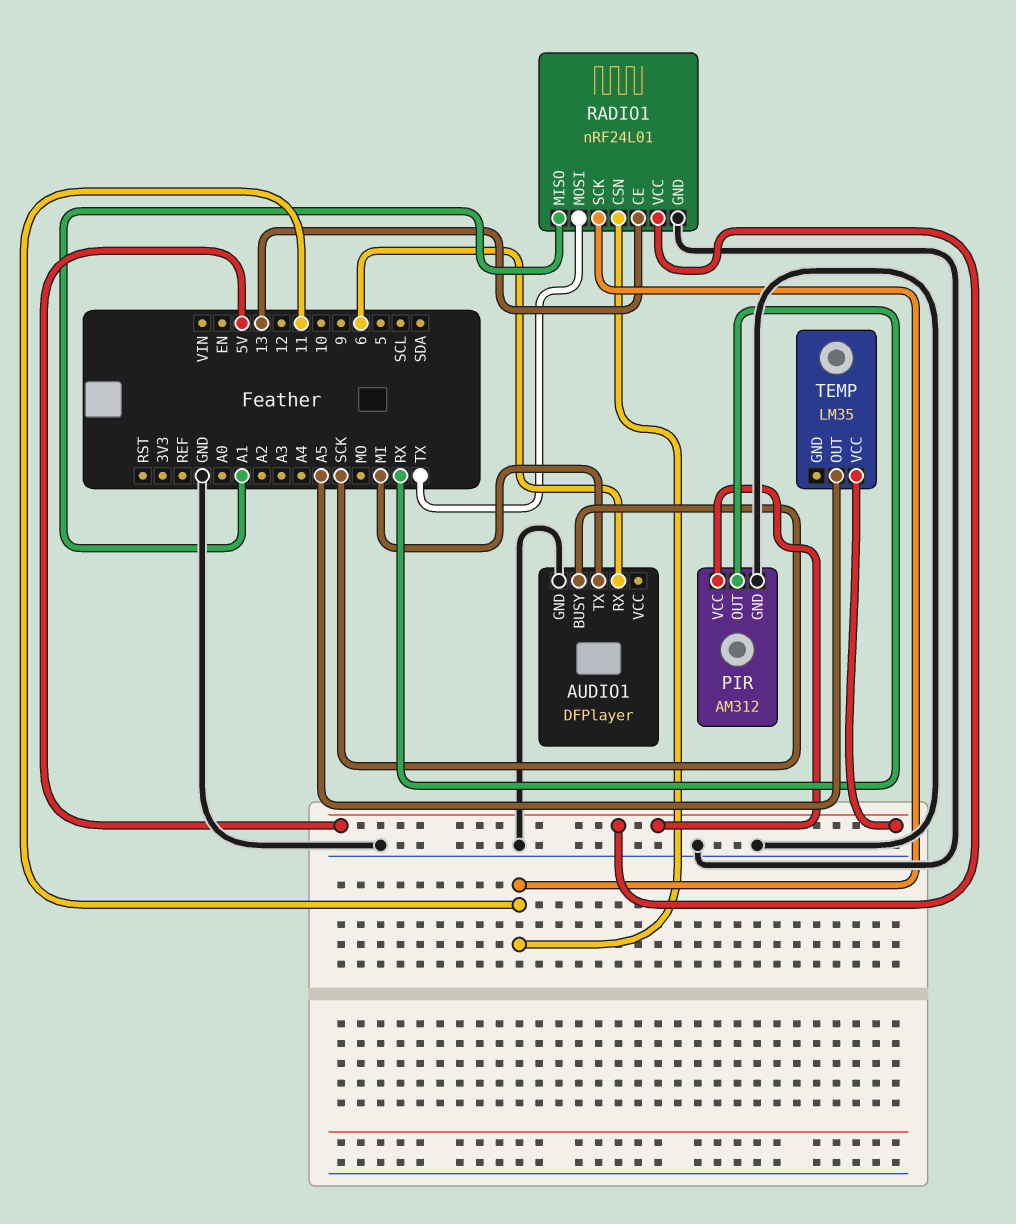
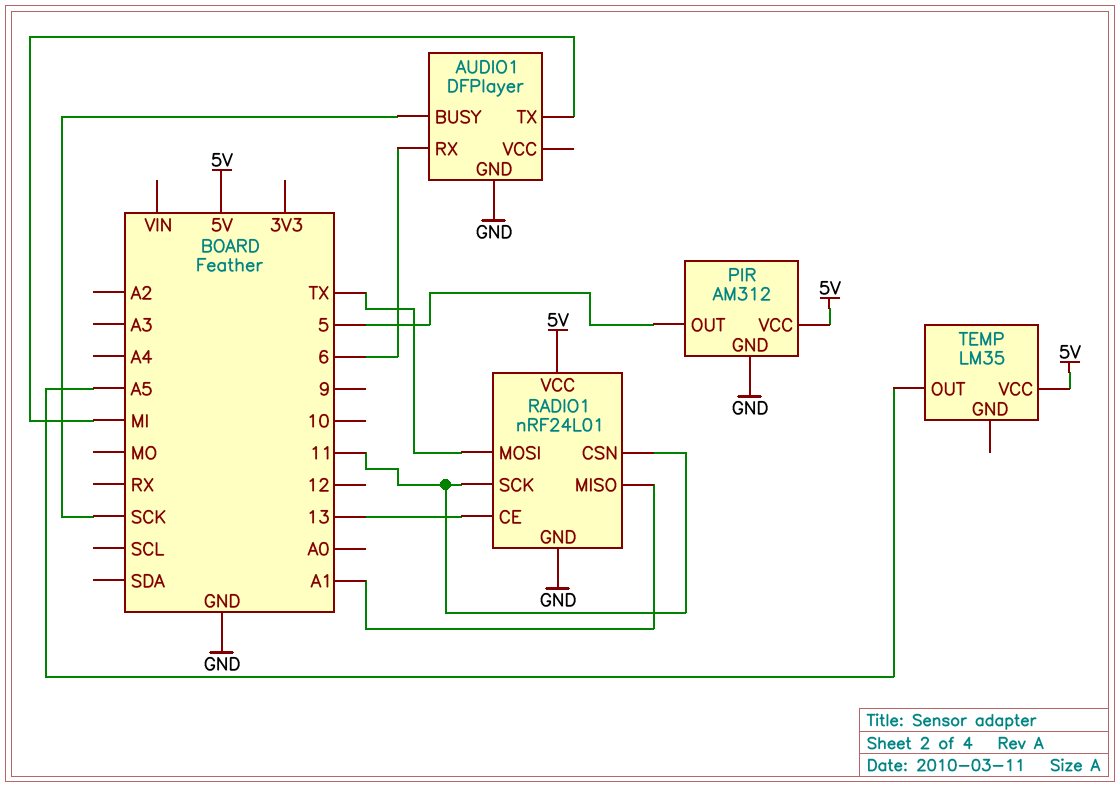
PIR pin OUT: RX -> 5

